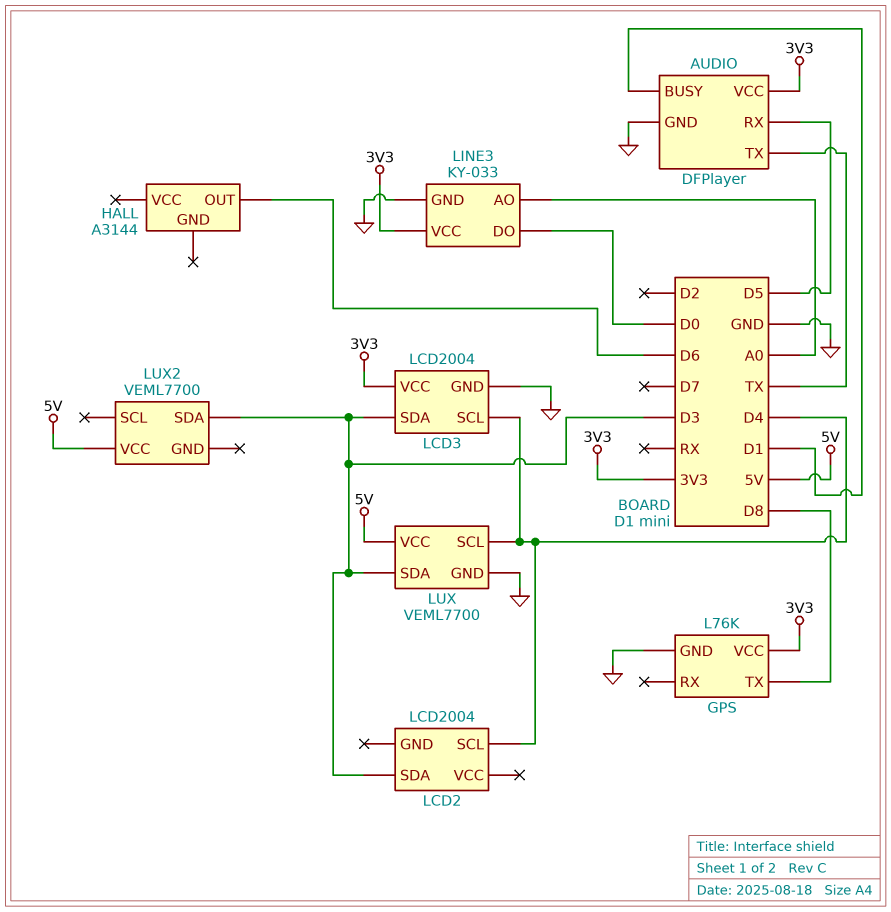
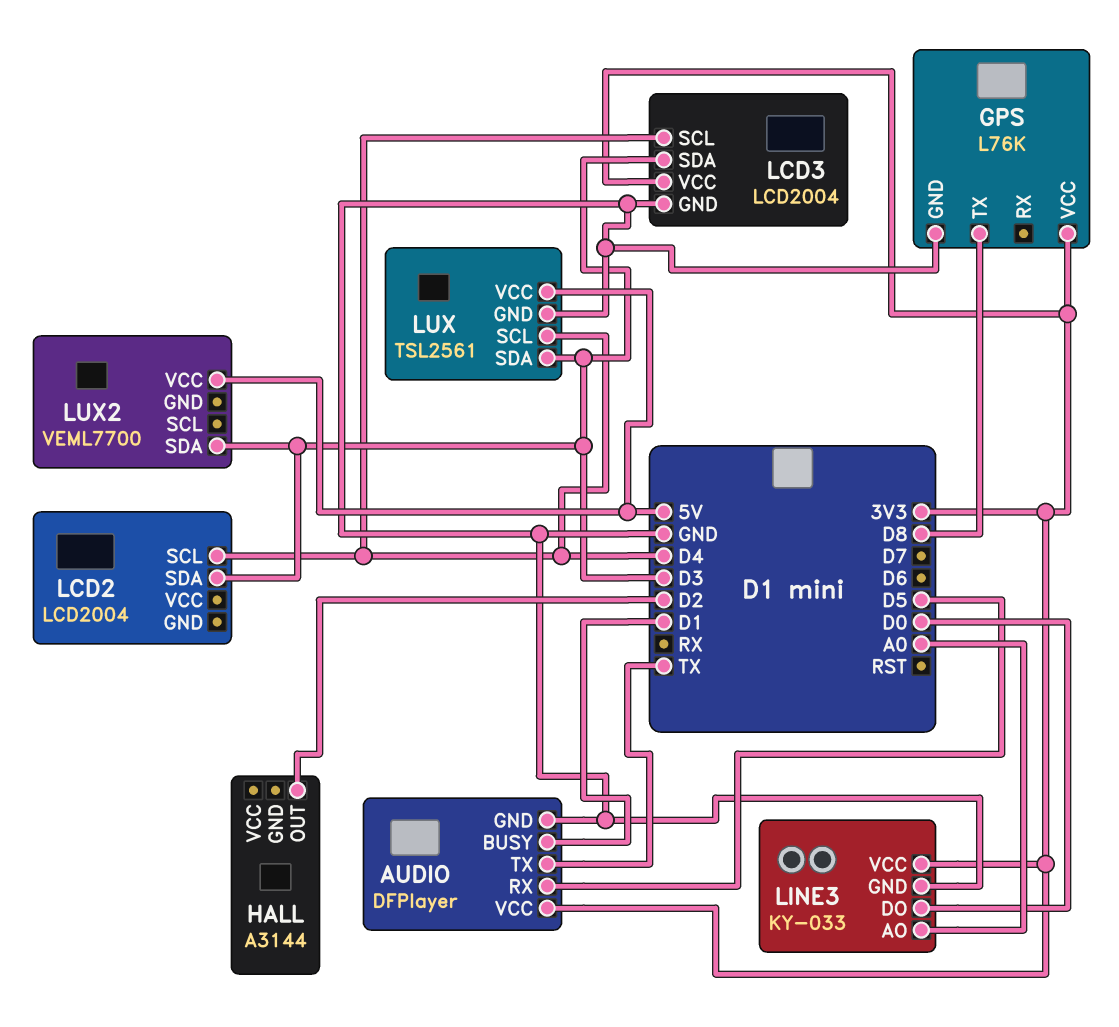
HALL pin OUT: D6 -> D2
LUX: VEML7700 -> TSL2561

